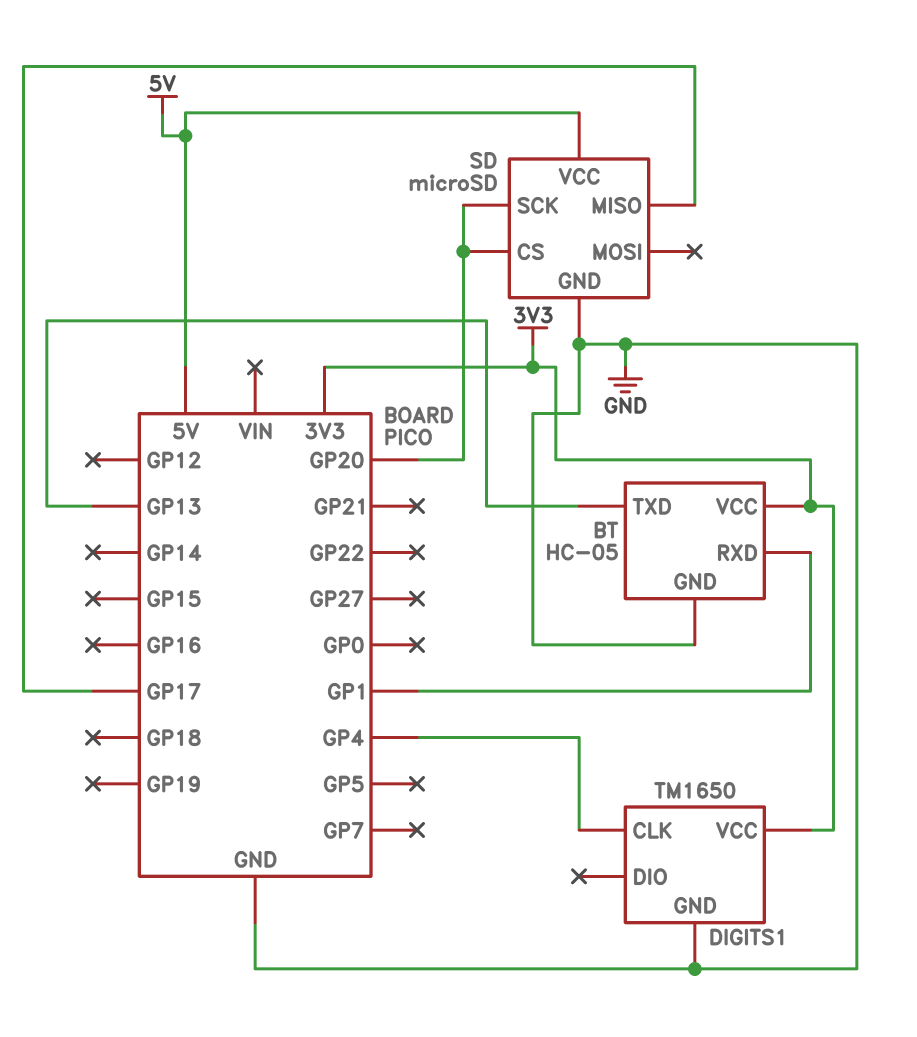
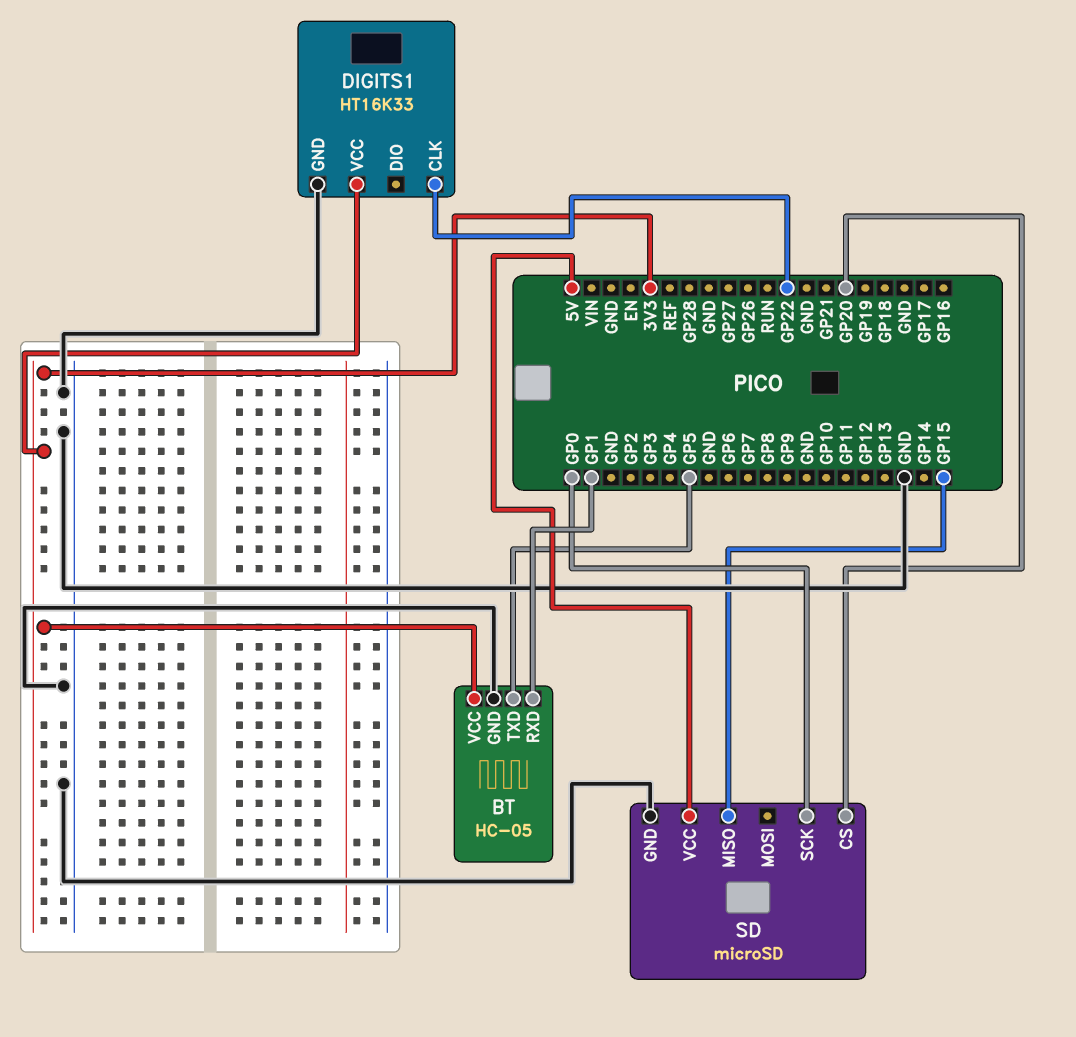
BT pin TXD: GP13 -> GP5
DIGITS1: TM1650 -> HT16K33
DIGITS1 pin CLK: GP4 -> GP22
SD pin MISO: GP17 -> GP15
SD pin SCK: GP20 -> GP0

